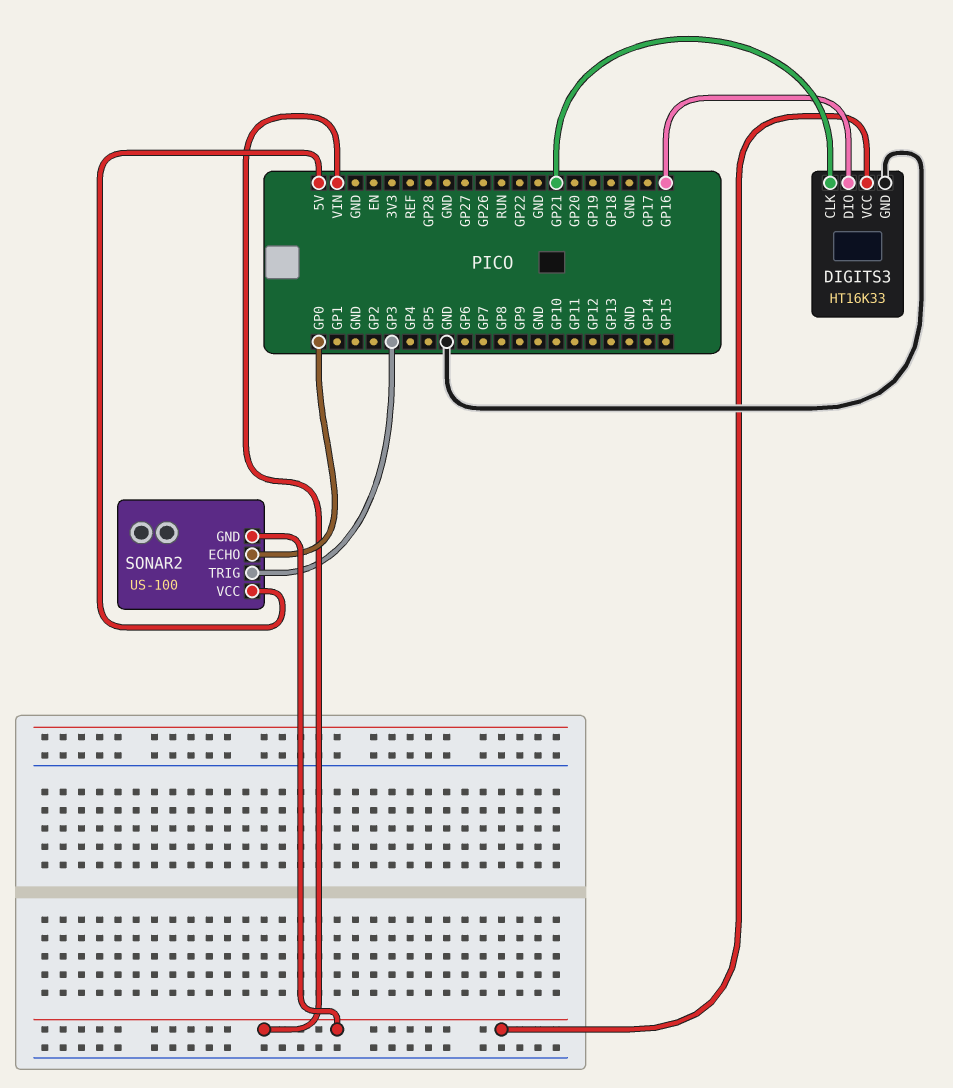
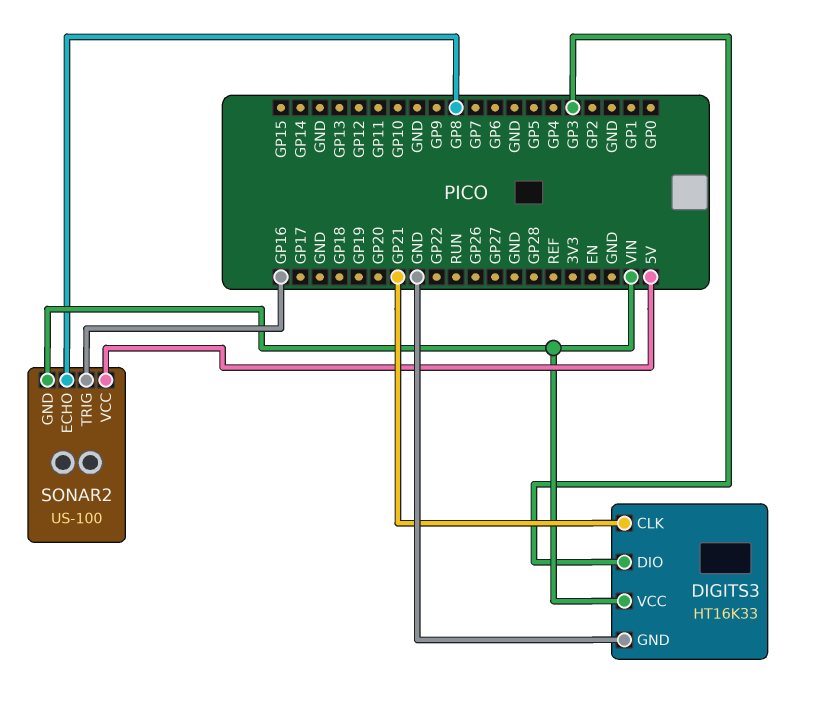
DIGITS3 pin DIO: GP16 -> GP3
SONAR2 pin ECHO: GP0 -> GP8
SONAR2 pin TRIG: GP3 -> GP16

